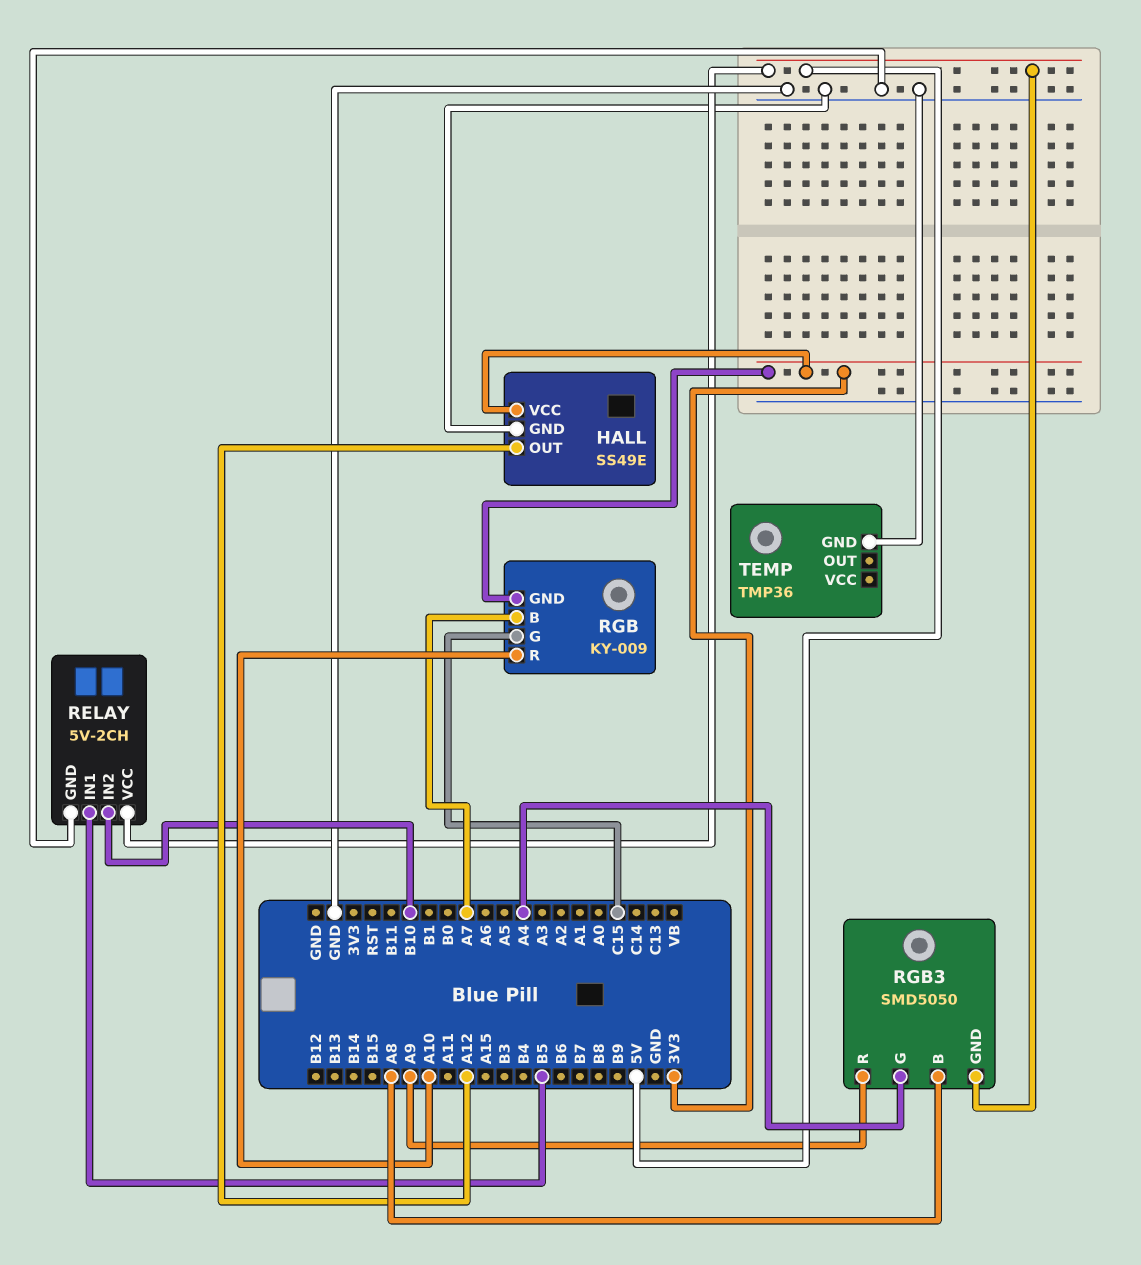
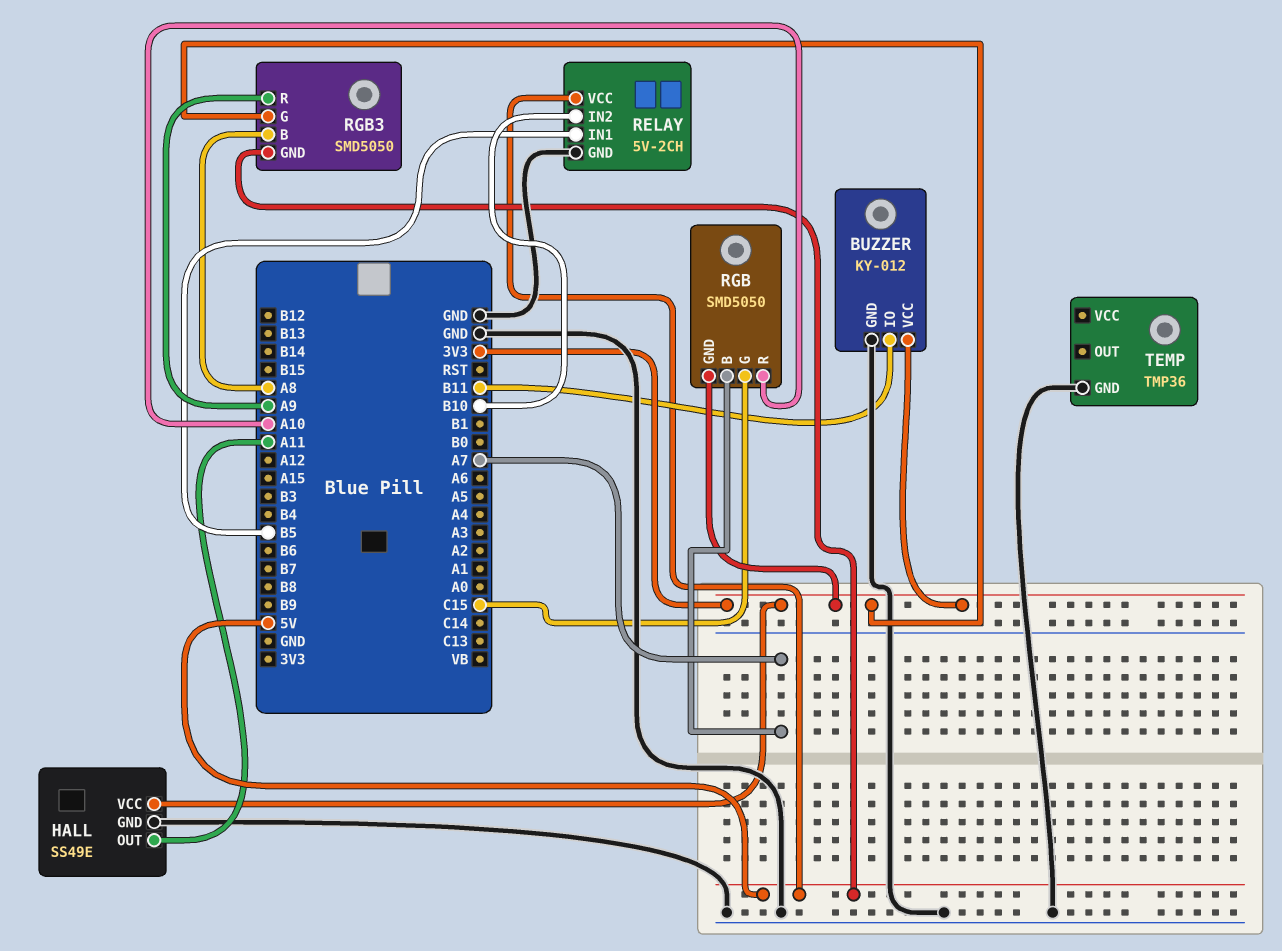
BUZZER: none -> KY-012
BUZZER pin GND: none -> GND
BUZZER pin IO: none -> B11
BUZZER pin VCC: none -> 3V3
HALL pin OUT: A12 -> A11
RGB: KY-009 -> SMD5050
RGB3 pin G: A4 -> 3V3

